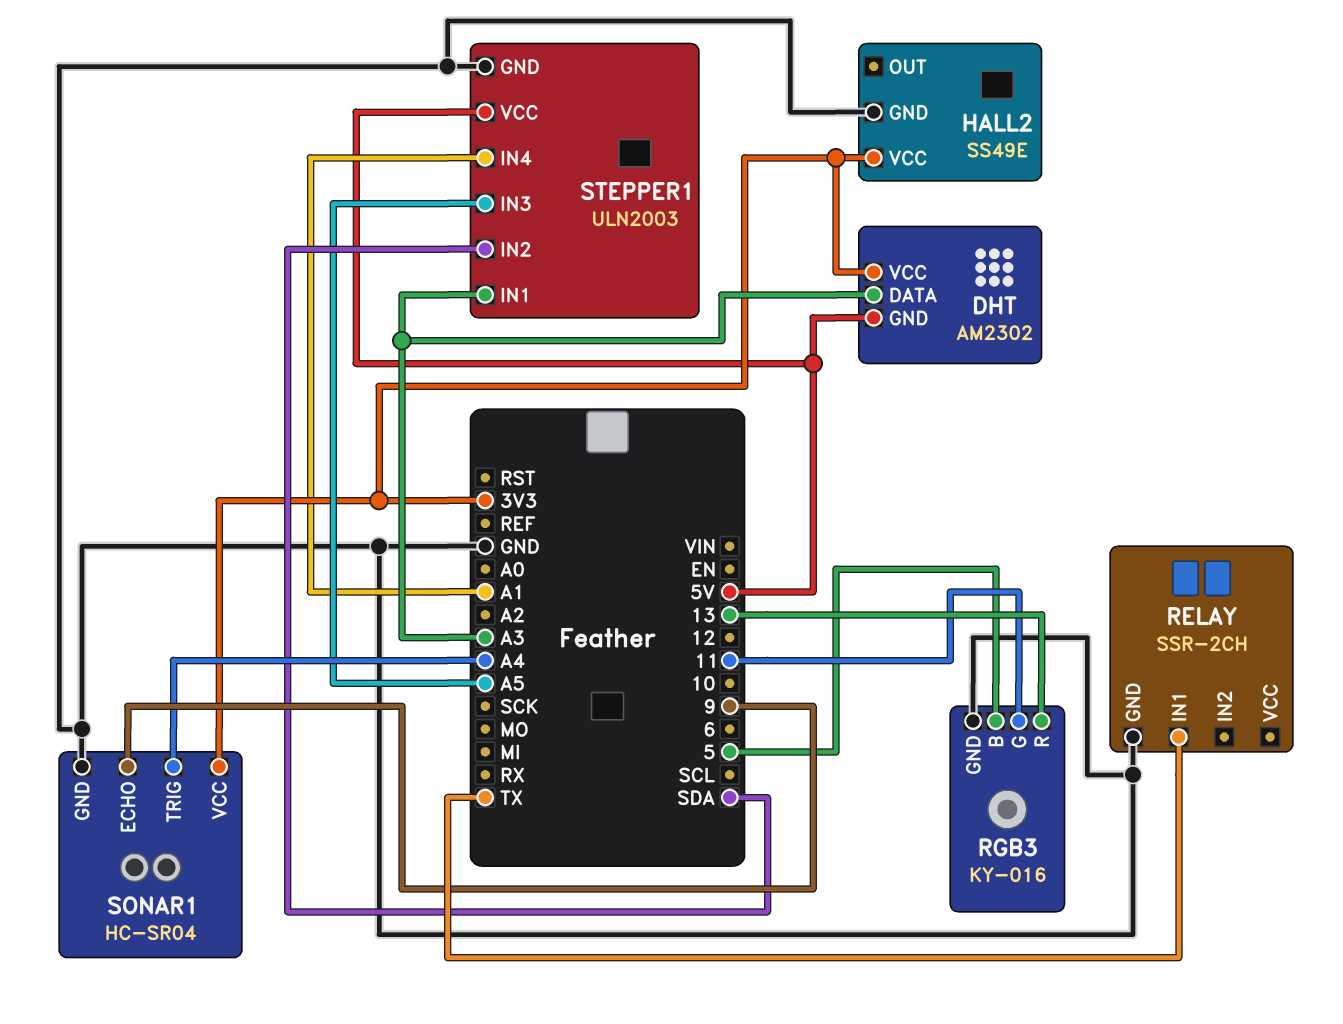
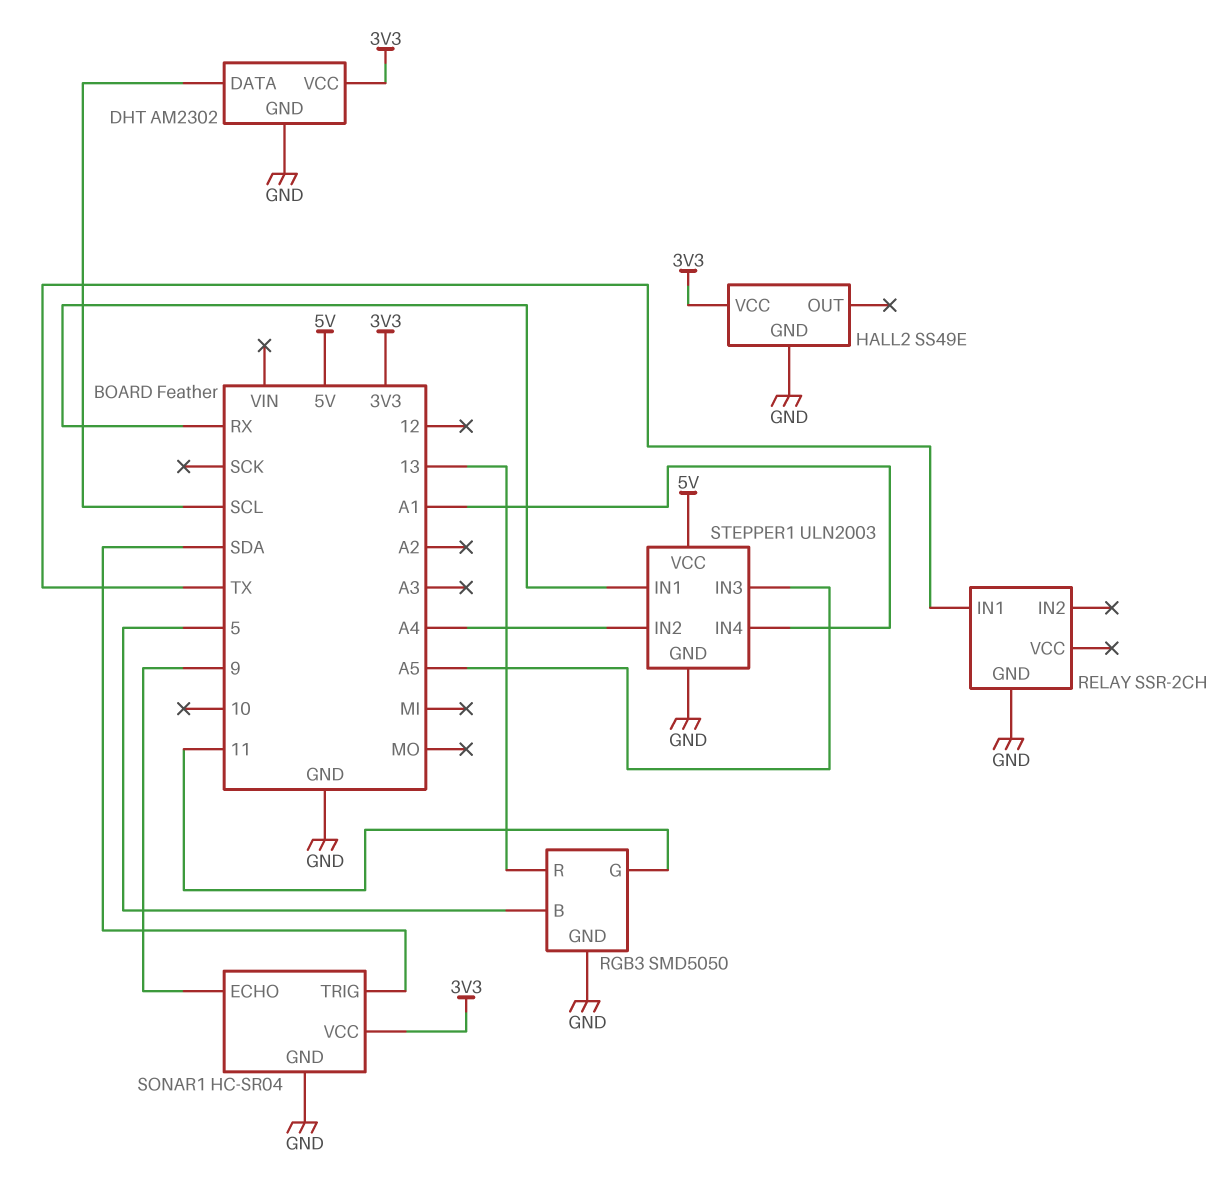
DHT pin DATA: A3 -> SCL
DHT pin GND: 5V -> GND
RGB3: KY-016 -> SMD5050
SONAR1 pin TRIG: A4 -> SDA
STEPPER1 pin IN1: A3 -> RX
STEPPER1 pin IN2: SDA -> A4

